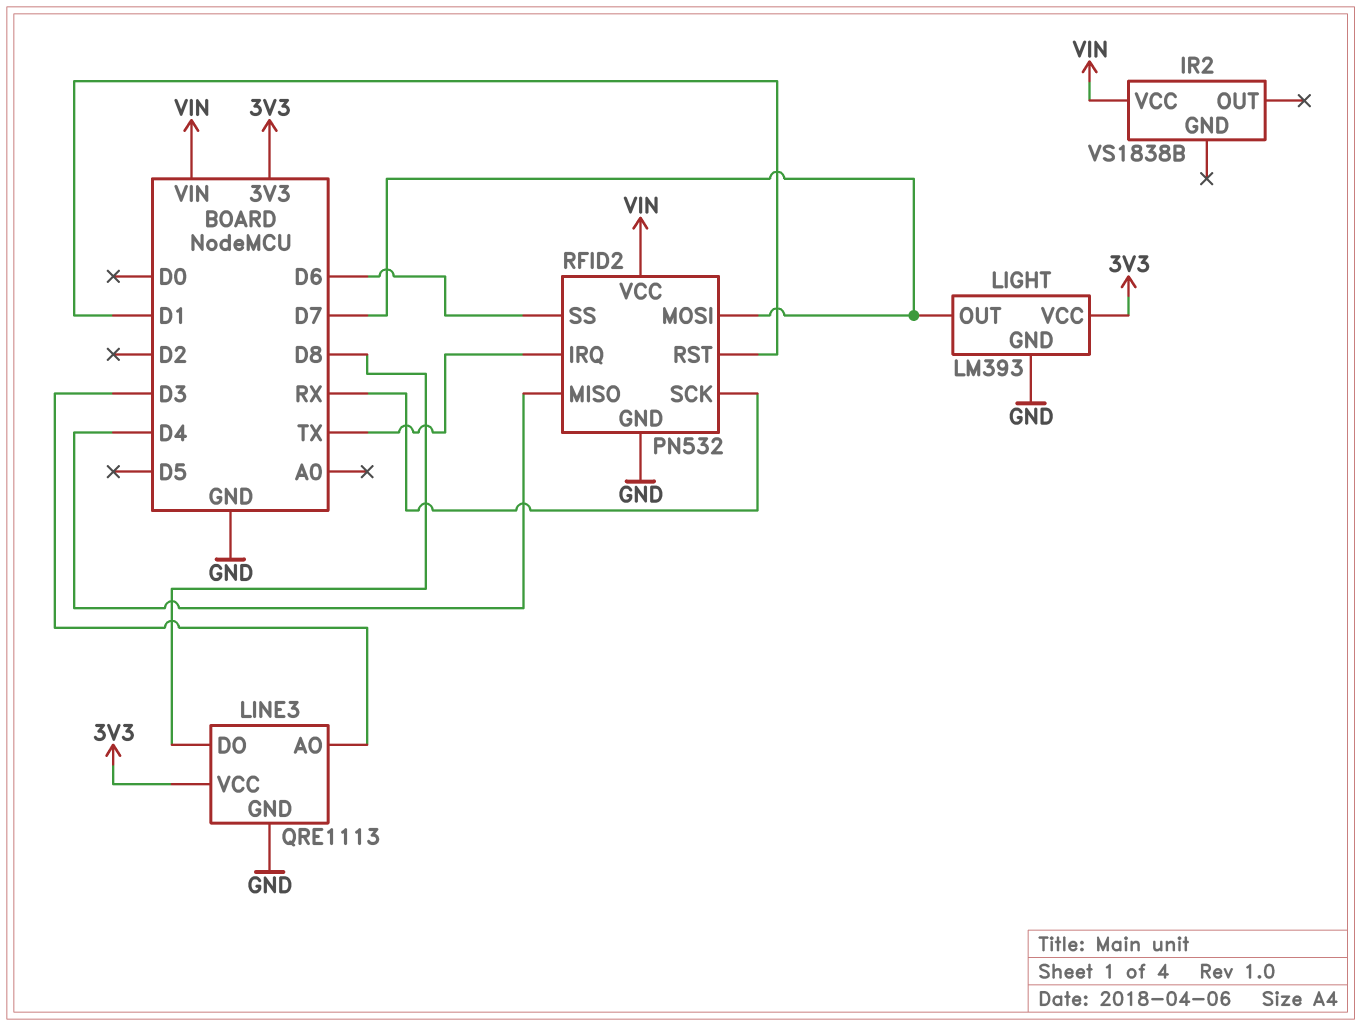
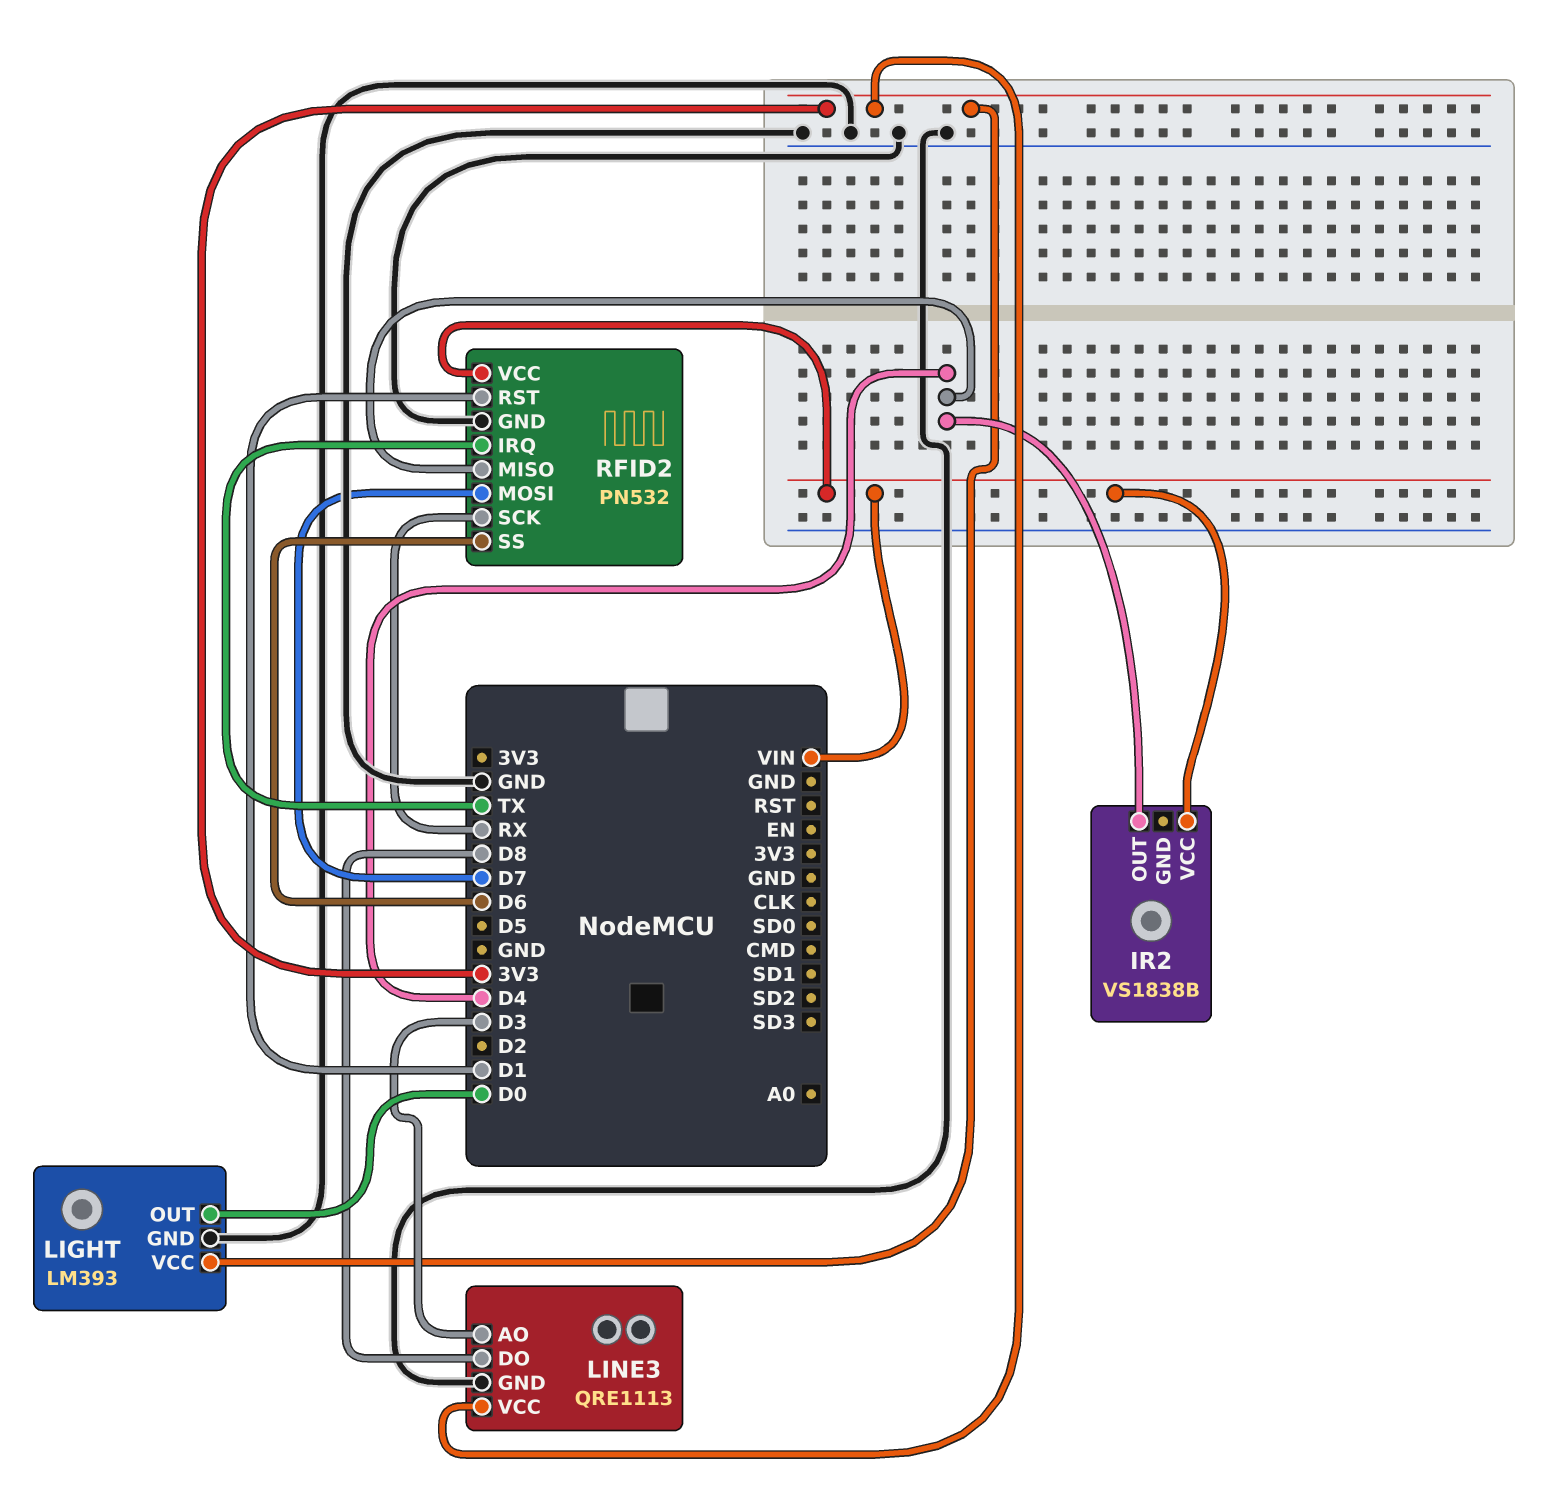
IR2 pin OUT: none -> D4
LIGHT pin OUT: D7 -> D0

